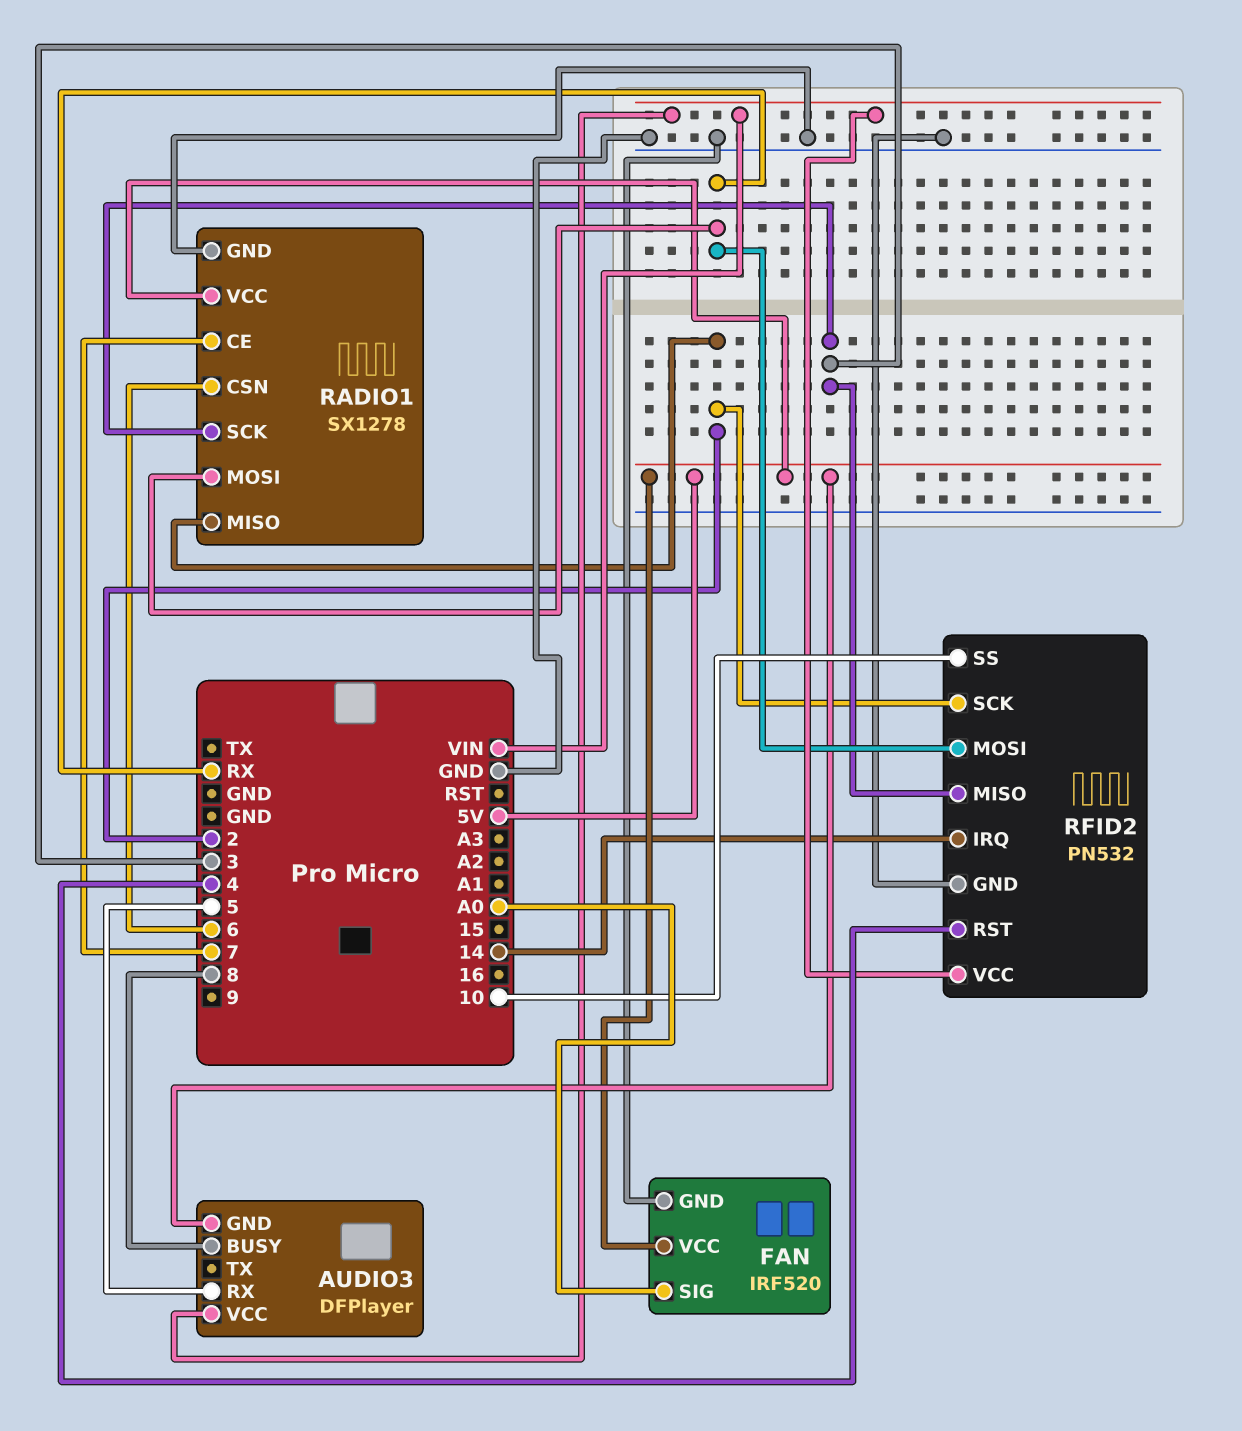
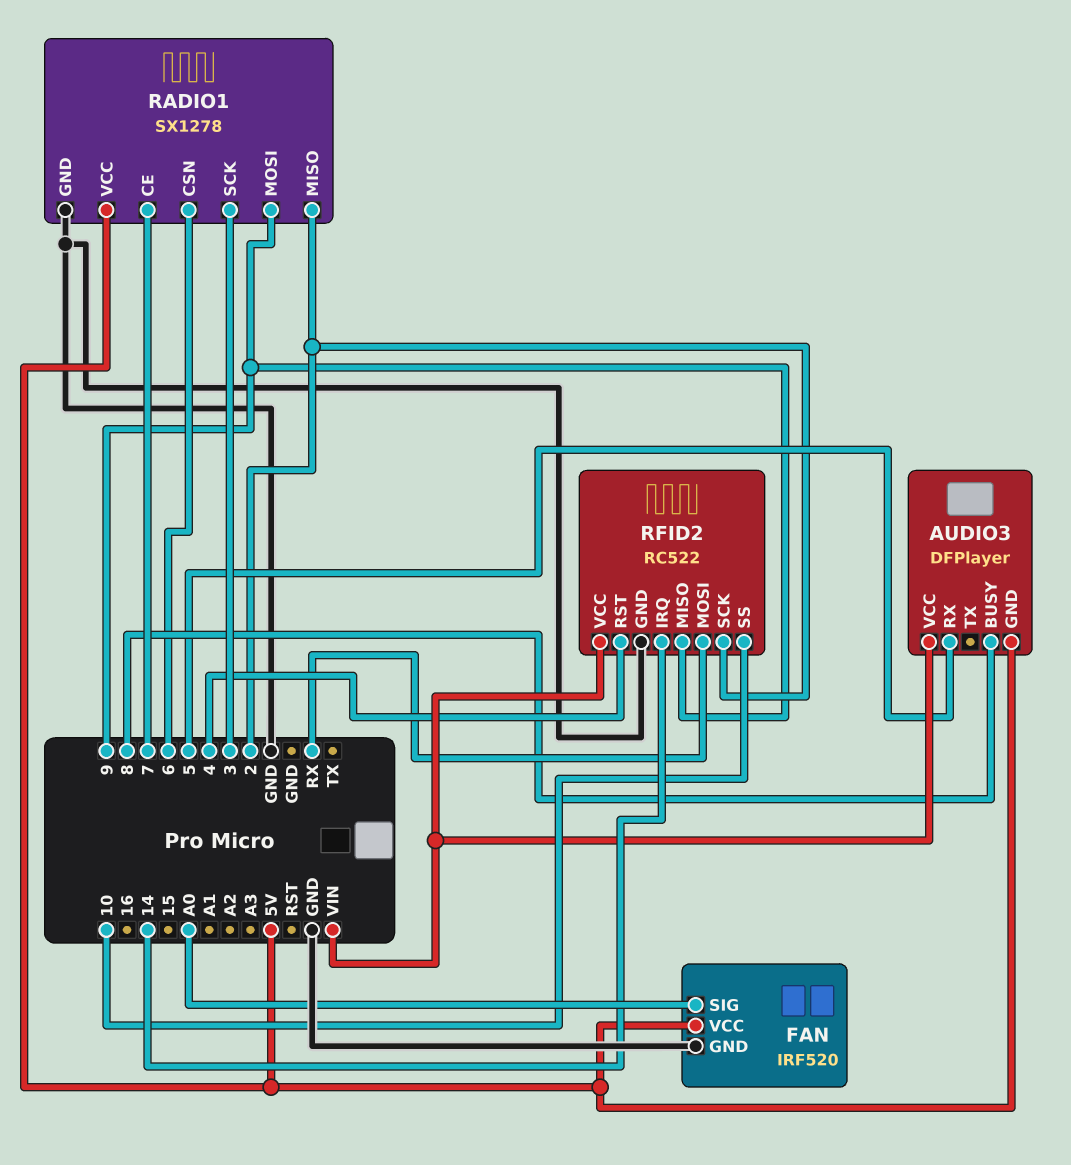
RADIO1 pin MOSI: RX -> 9
RFID2: PN532 -> RC522
RFID2 pin MISO: 3 -> 9

